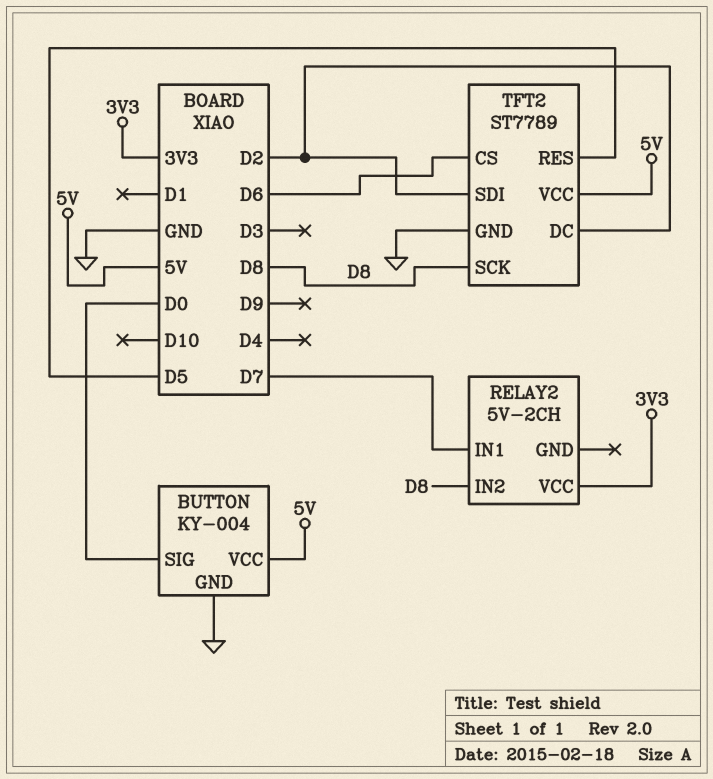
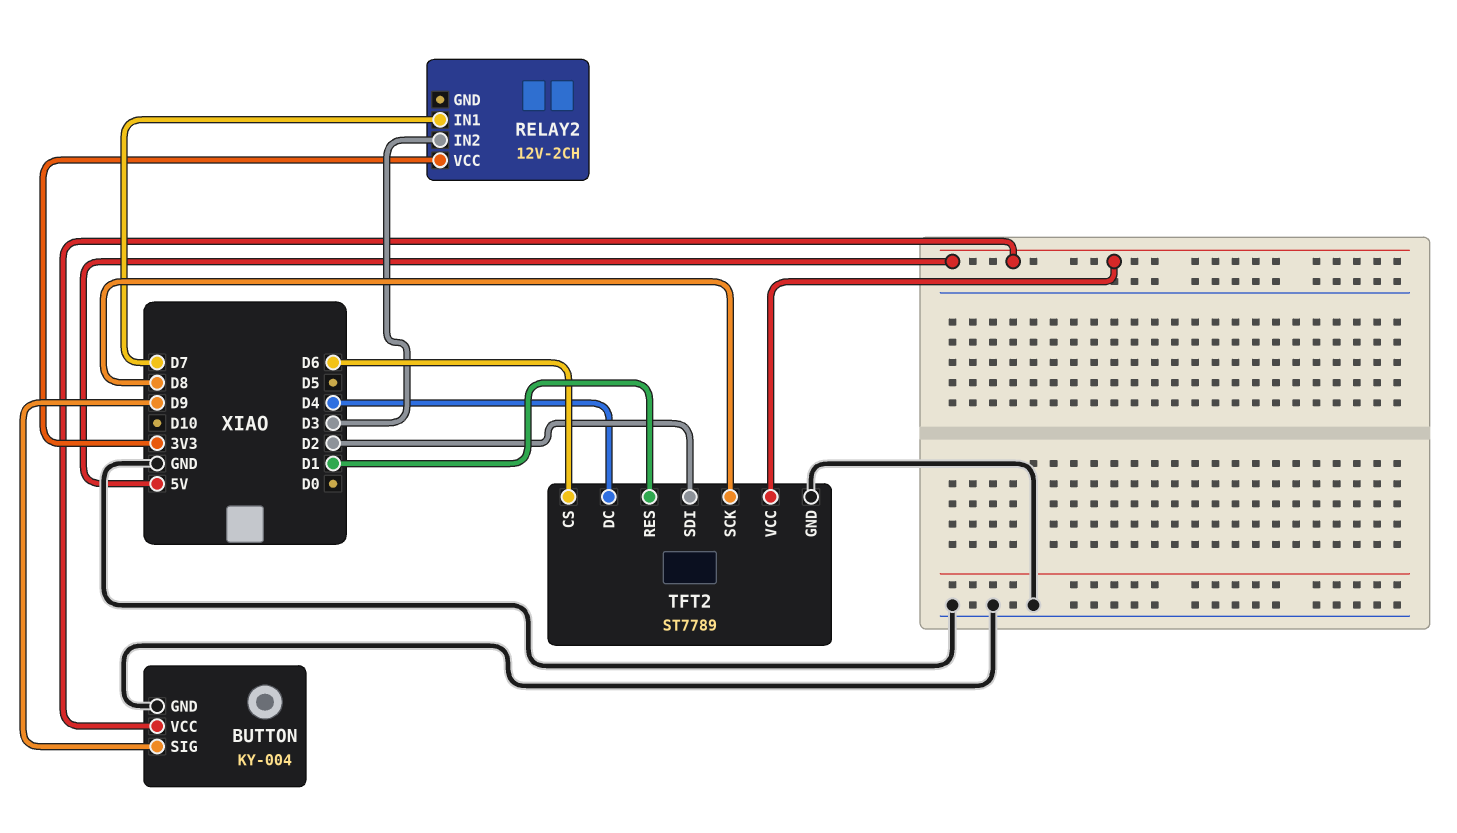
BUTTON pin SIG: D0 -> D9
RELAY2: 5V-2CH -> 12V-2CH
RELAY2 pin IN2: D8 -> D3
TFT2 pin DC: D2 -> D4
TFT2 pin RES: D5 -> D1

